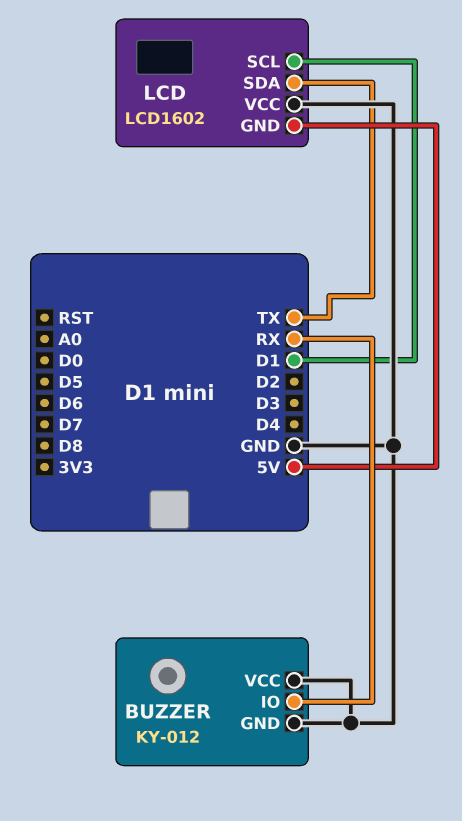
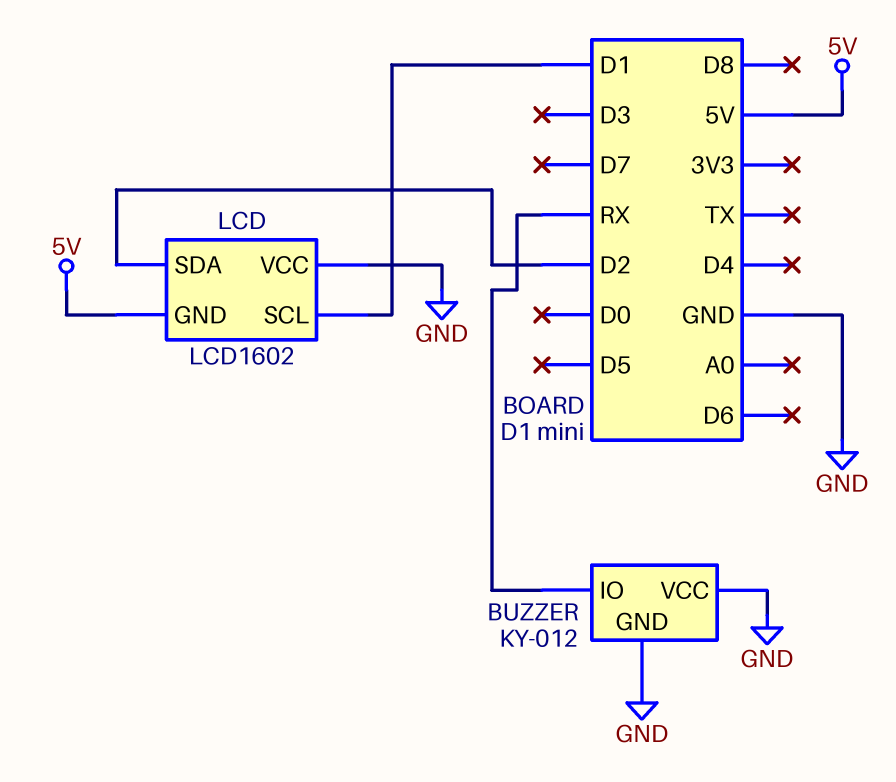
LCD pin SDA: TX -> D2

